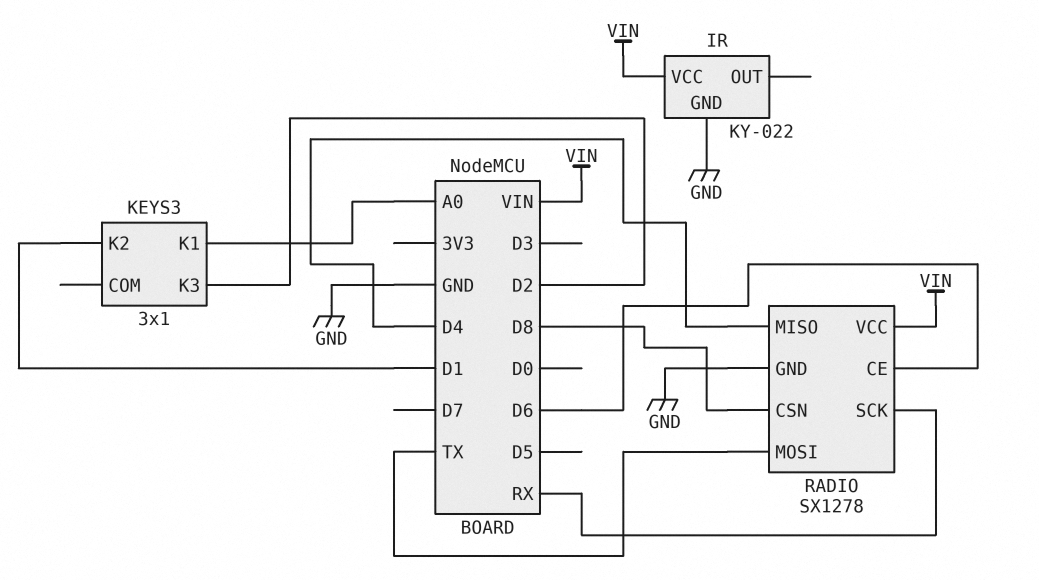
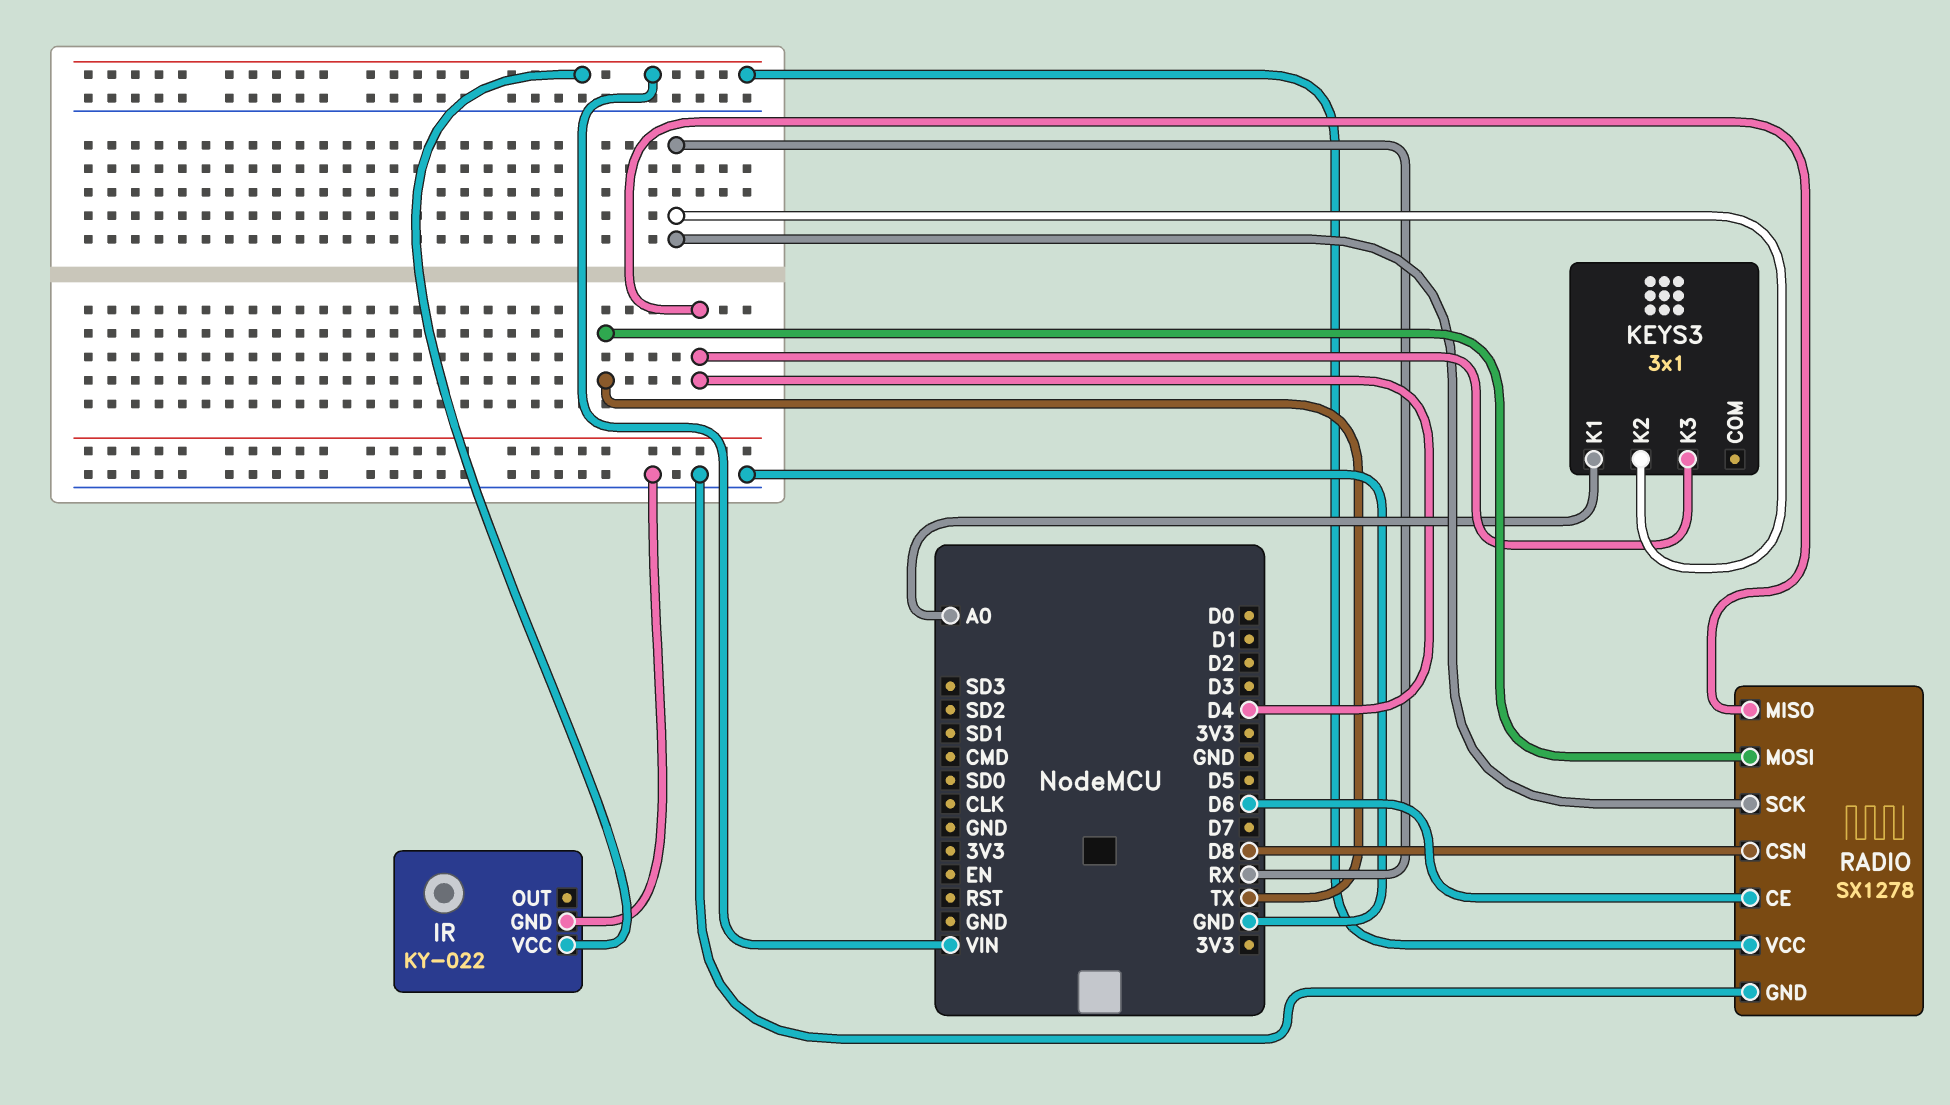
KEYS3 pin K2: D1 -> RX
KEYS3 pin K3: D2 -> D4

